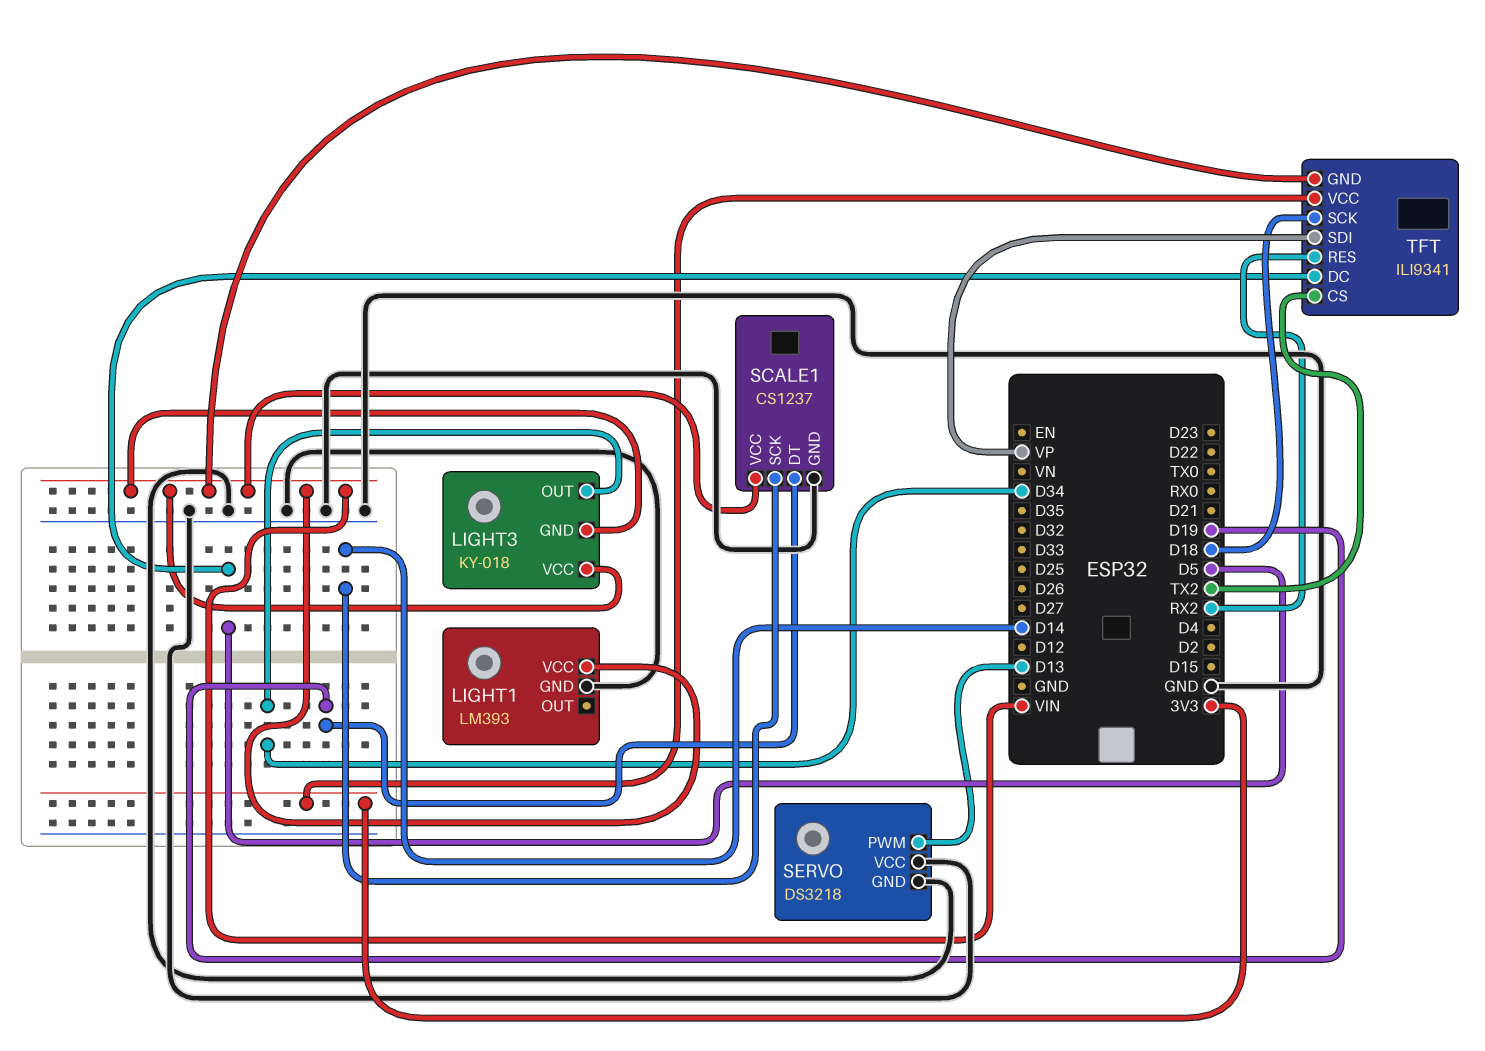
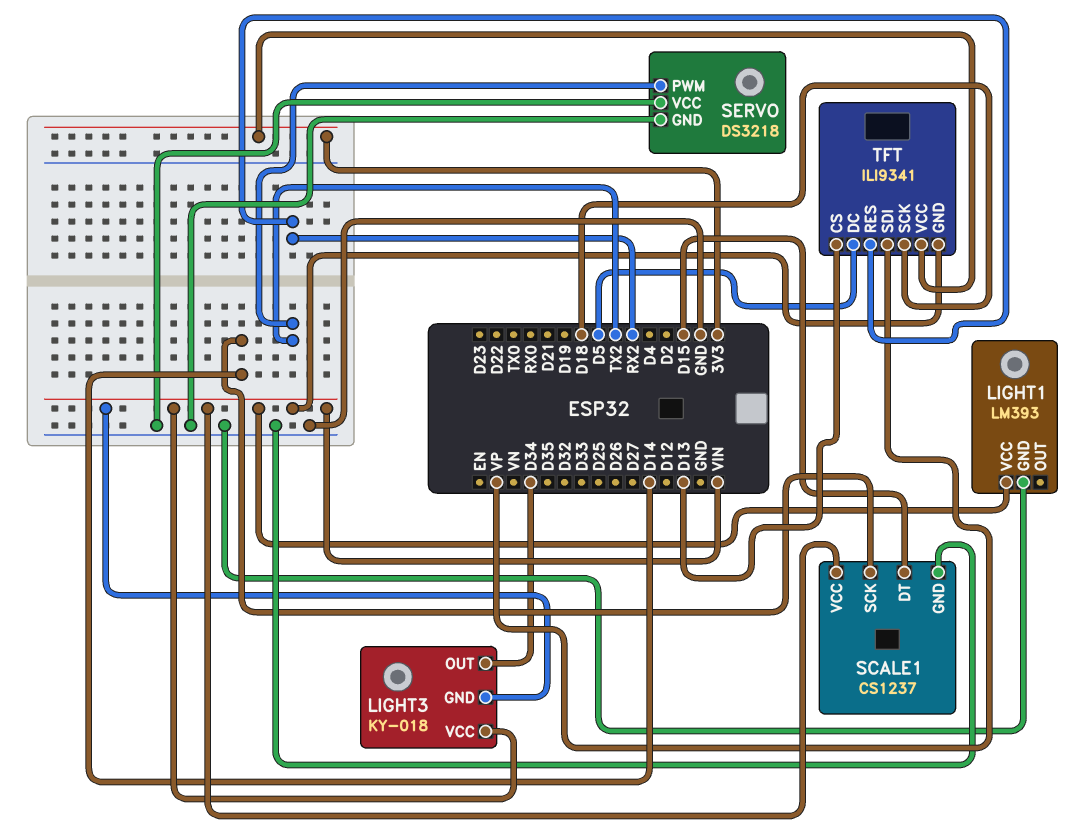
SCALE1 pin DT: D19 -> D15
SERVO pin PWM: D13 -> TX2
TFT pin CS: TX2 -> D13

